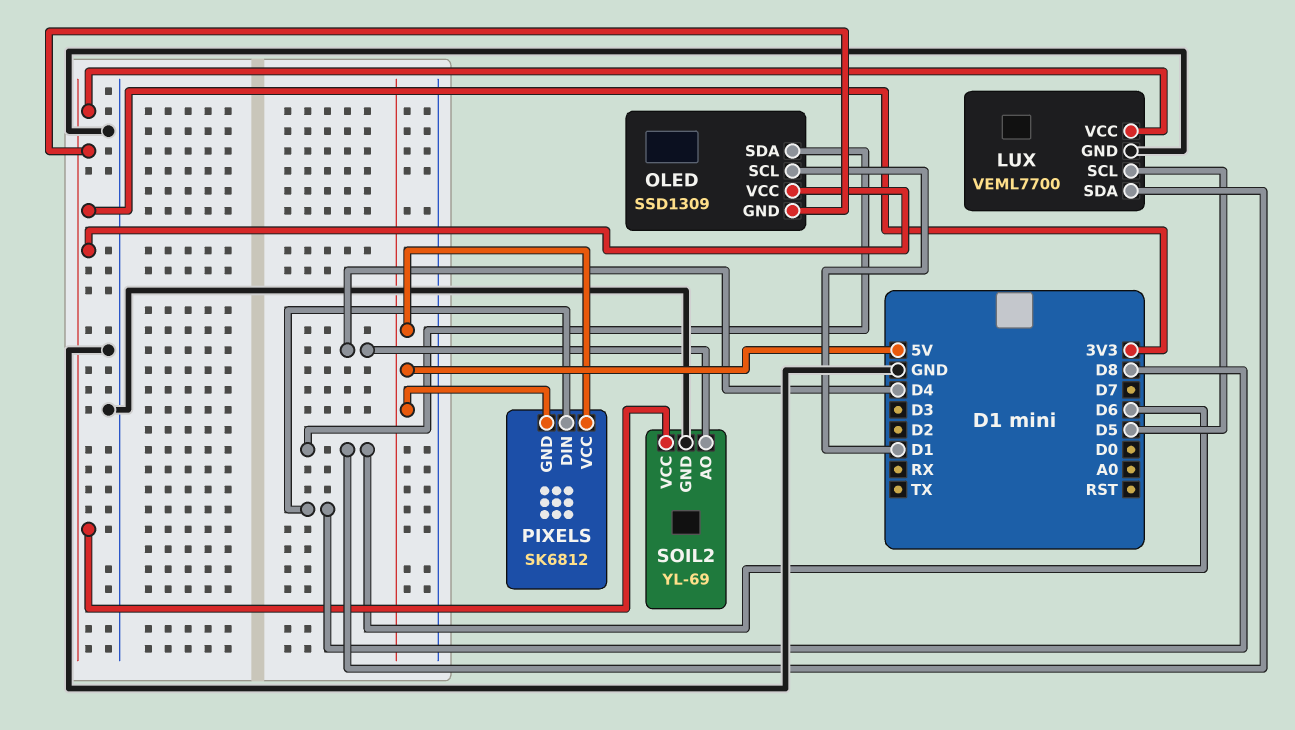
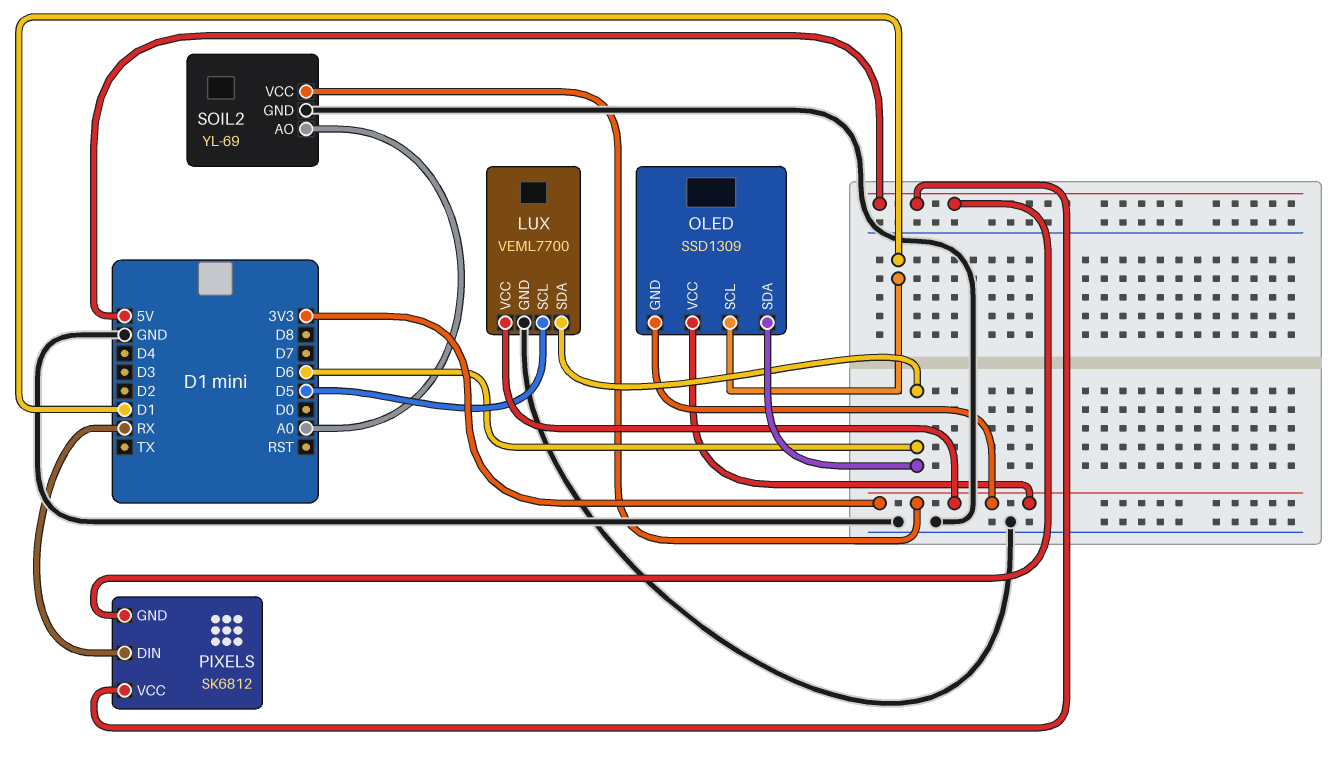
PIXELS pin DIN: D8 -> RX
SOIL2 pin AO: D4 -> A0

